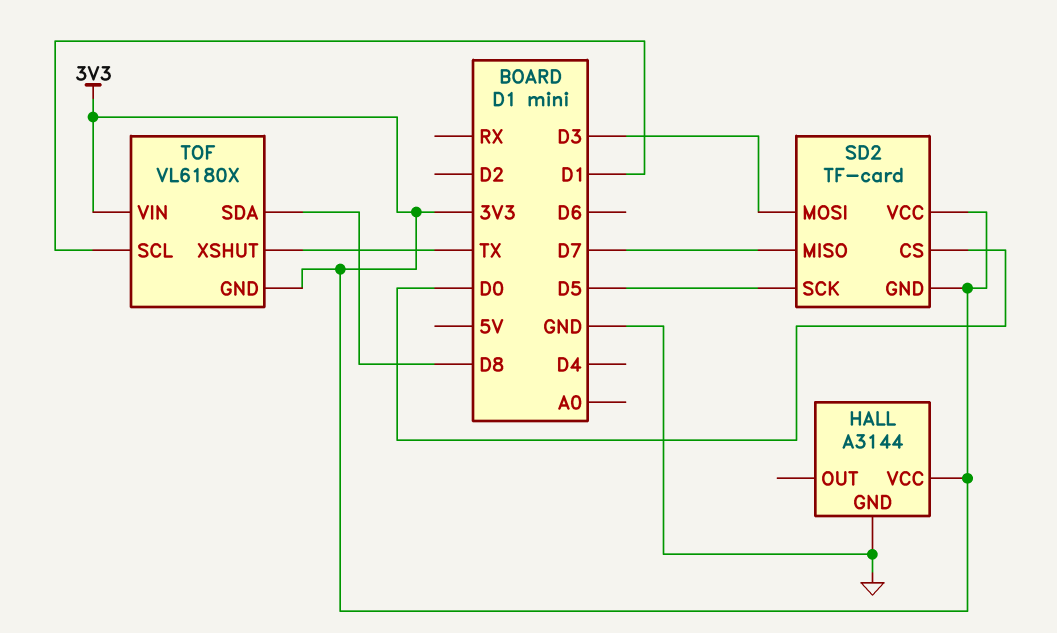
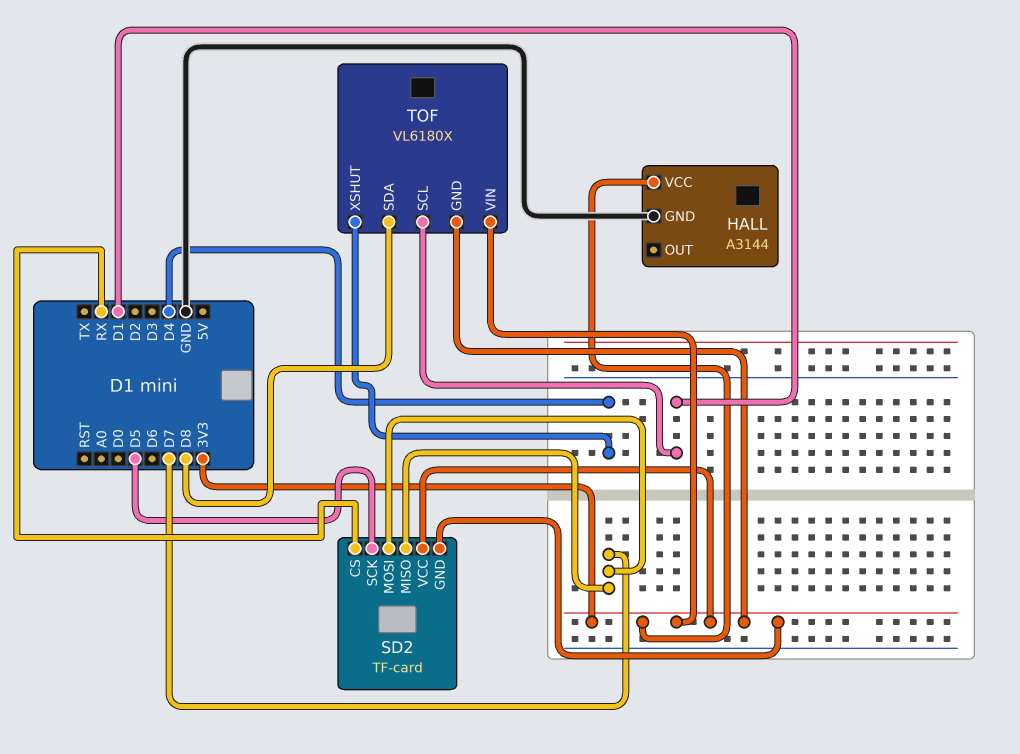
SD2 pin CS: D0 -> RX
SD2 pin MOSI: D3 -> D7
TOF pin XSHUT: TX -> D4

